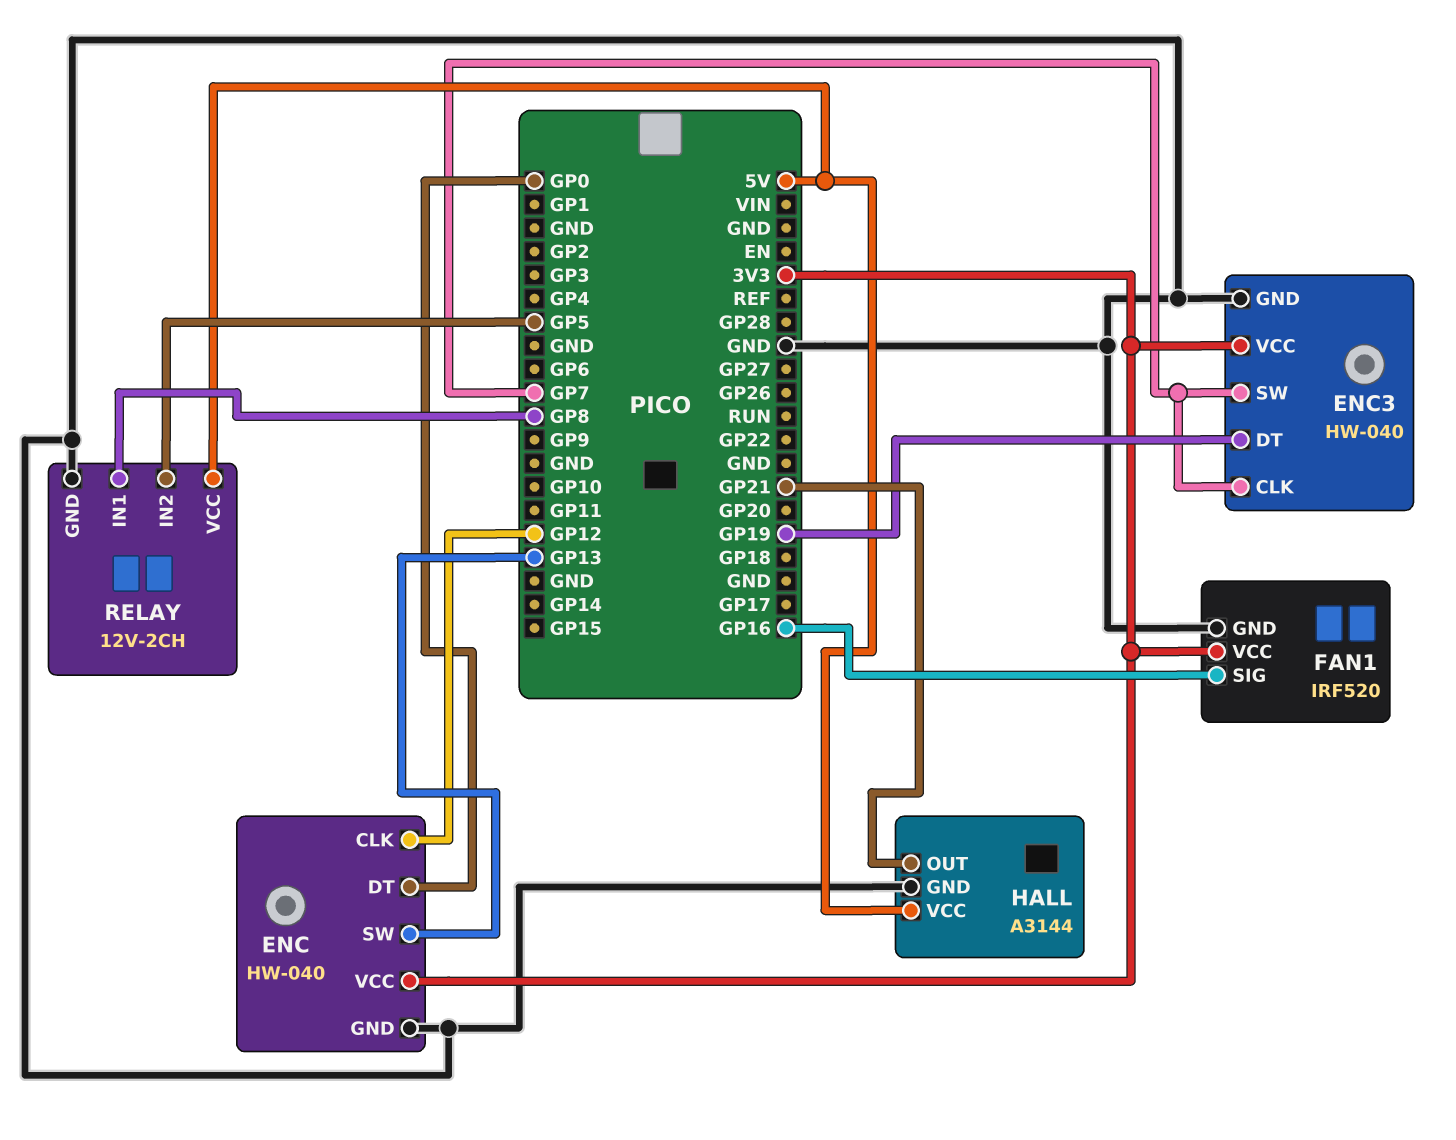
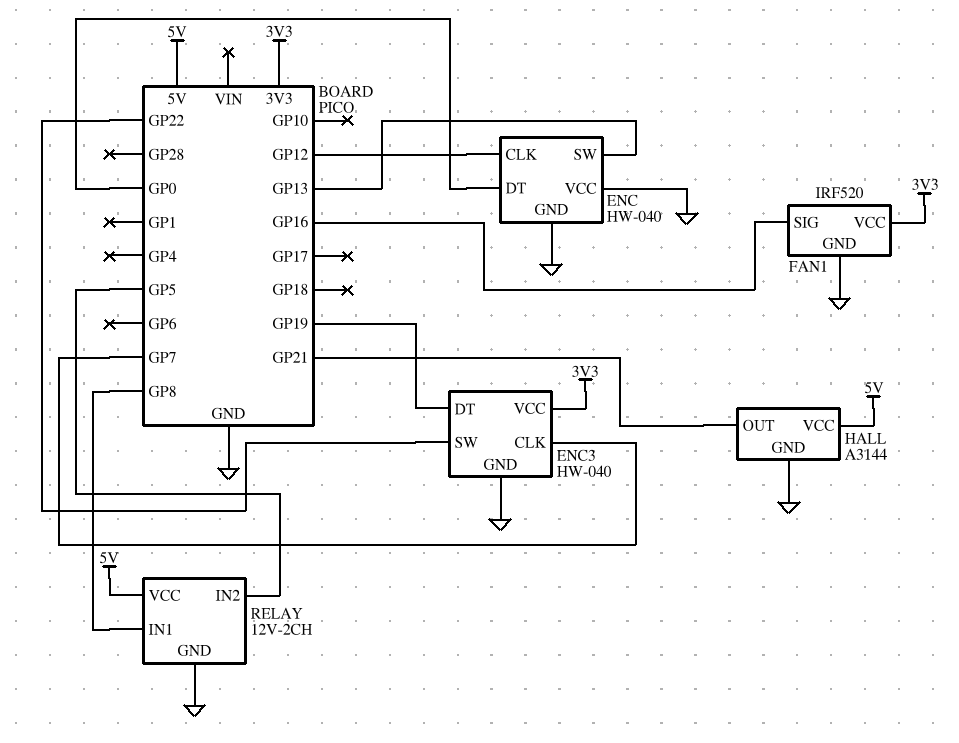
ENC pin VCC: 3V3 -> GND
ENC3 pin SW: GP7 -> GP22

